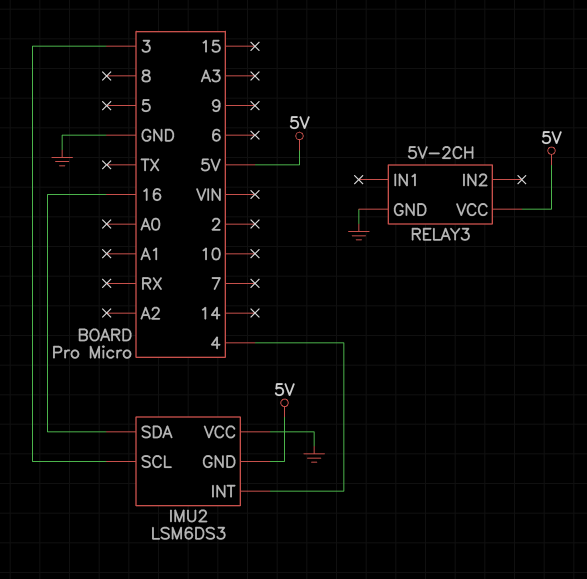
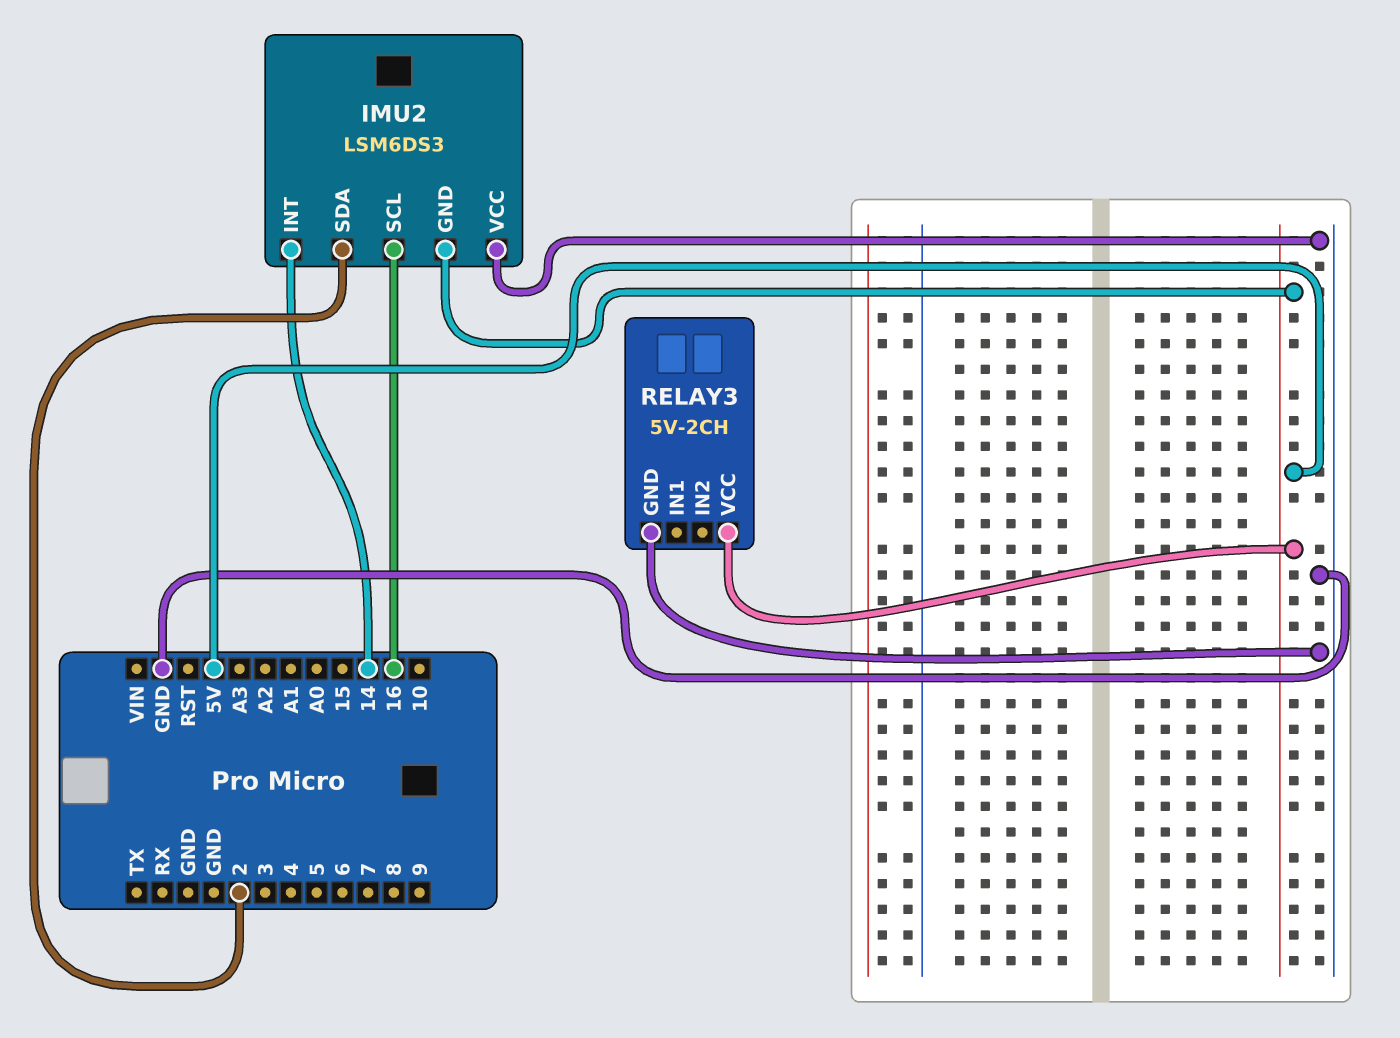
IMU2 pin INT: 4 -> 14
IMU2 pin SCL: 3 -> 16
IMU2 pin SDA: 16 -> 2

